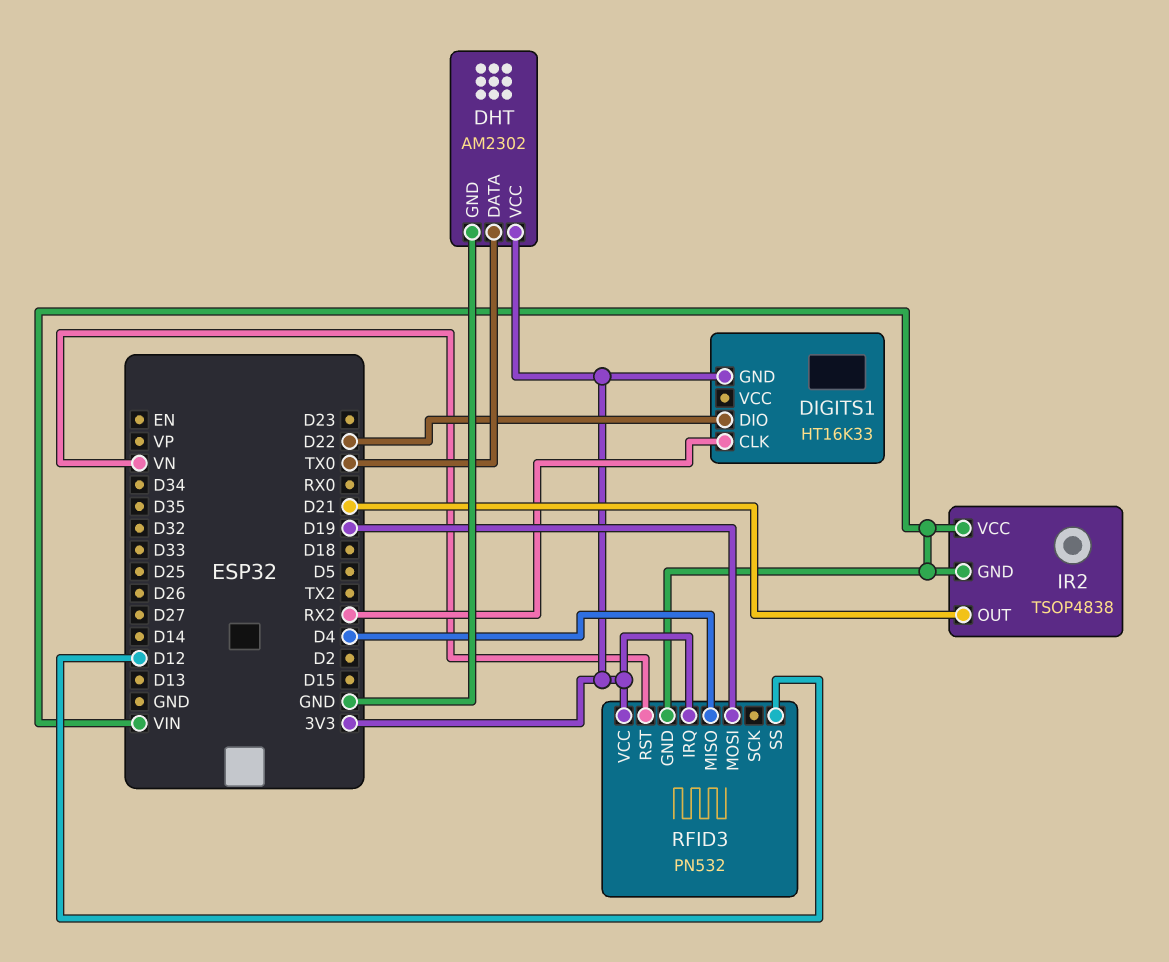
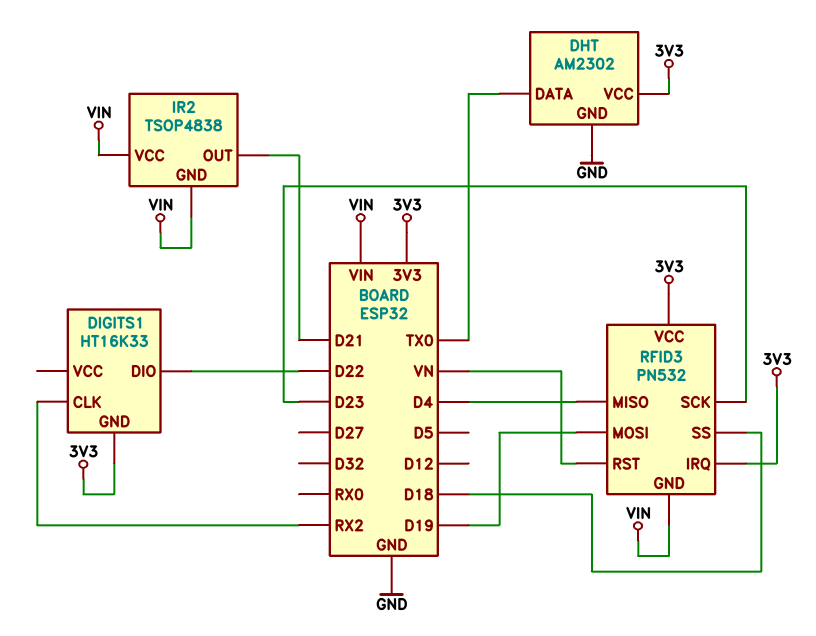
RFID3 pin SCK: none -> D23
RFID3 pin SS: D12 -> D18

